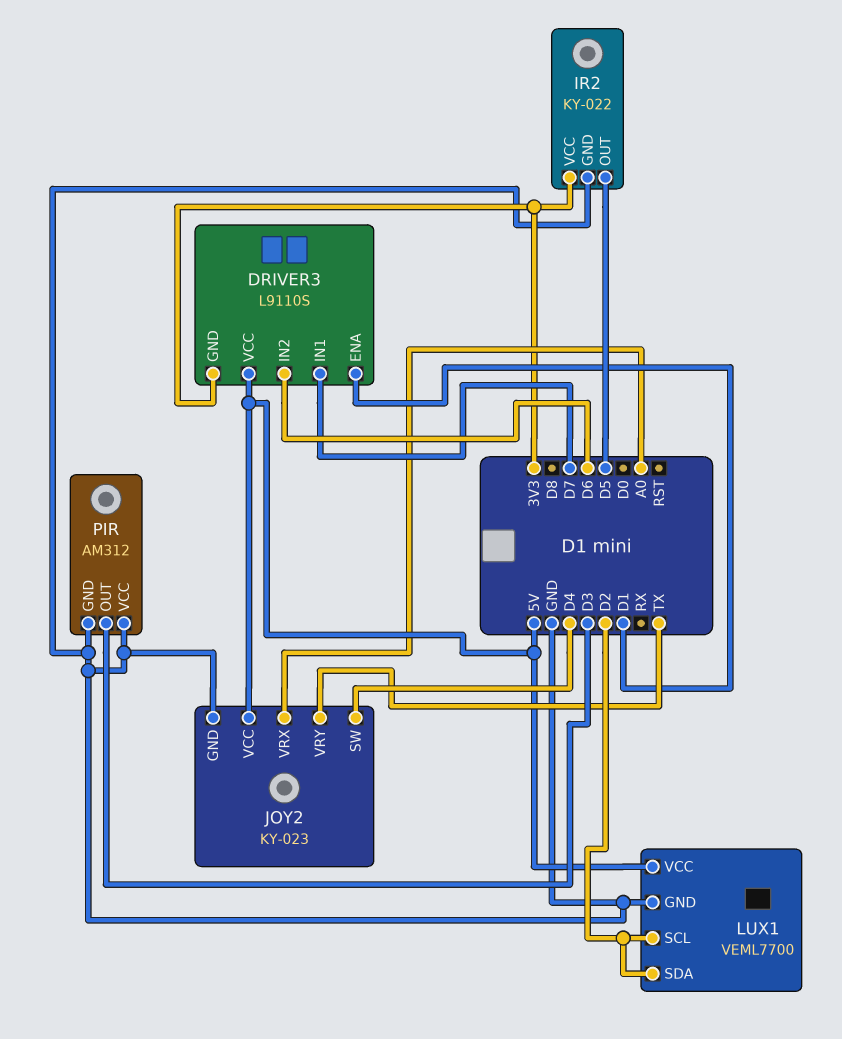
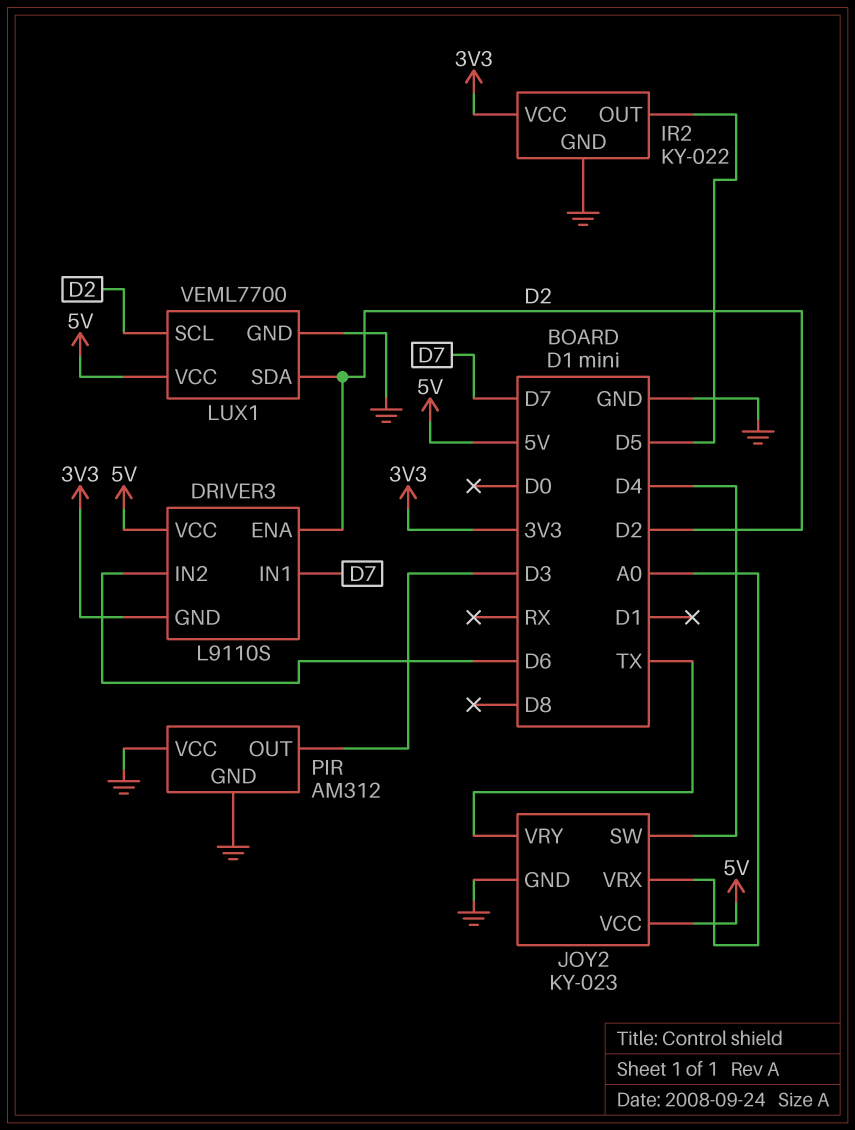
DRIVER3 pin ENA: D1 -> D2

